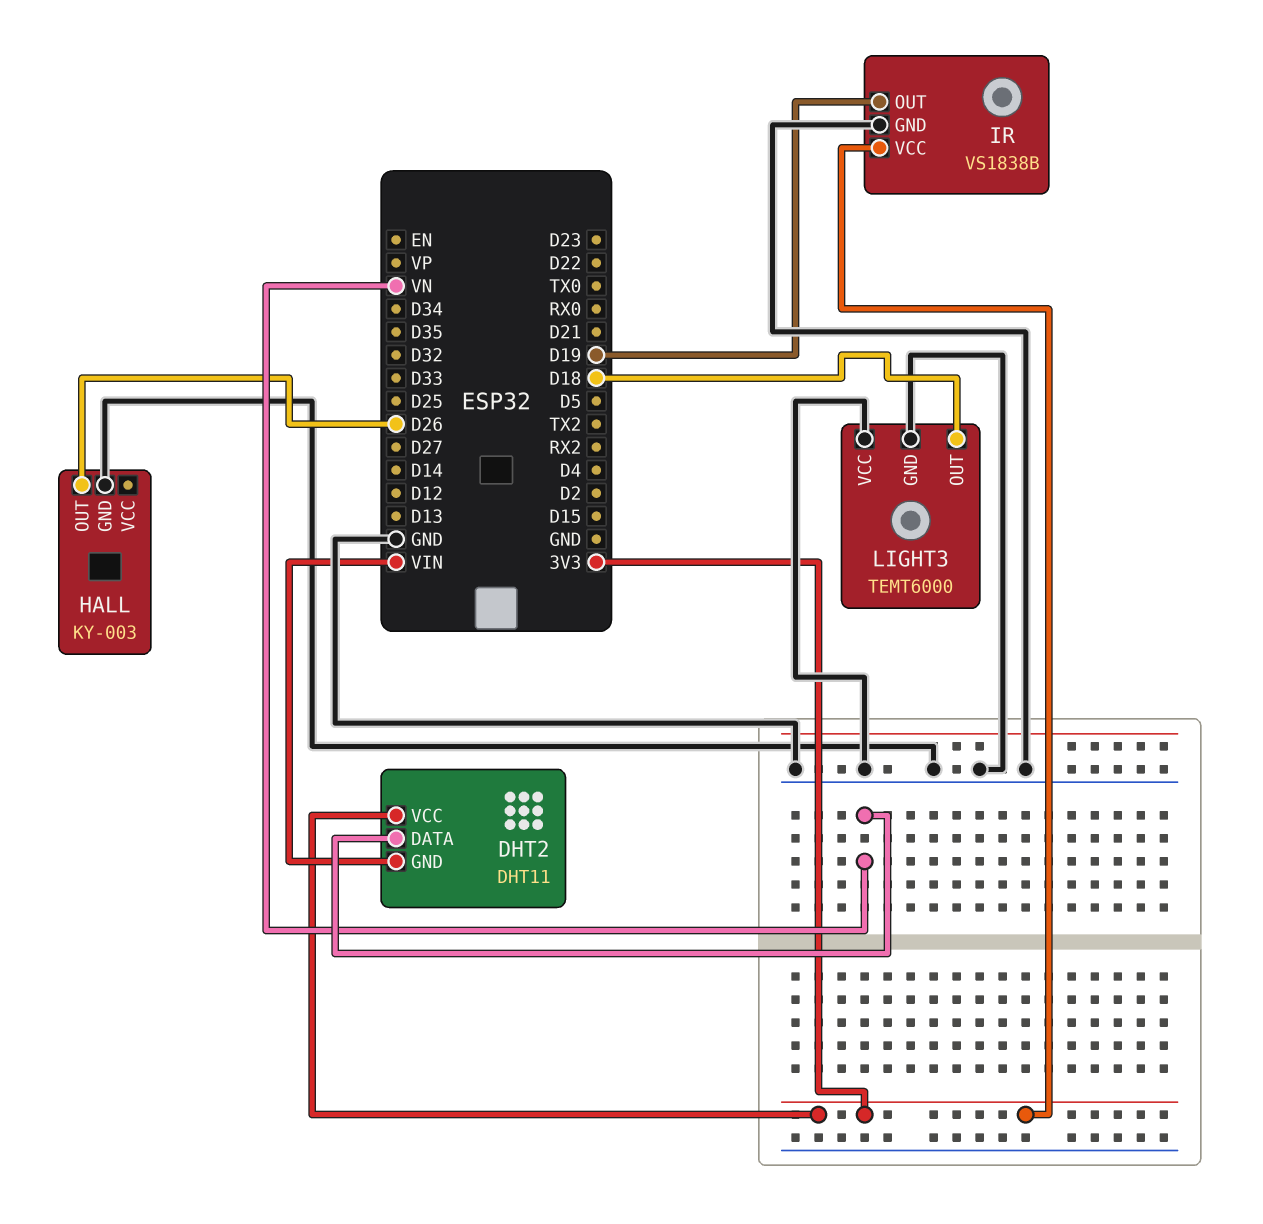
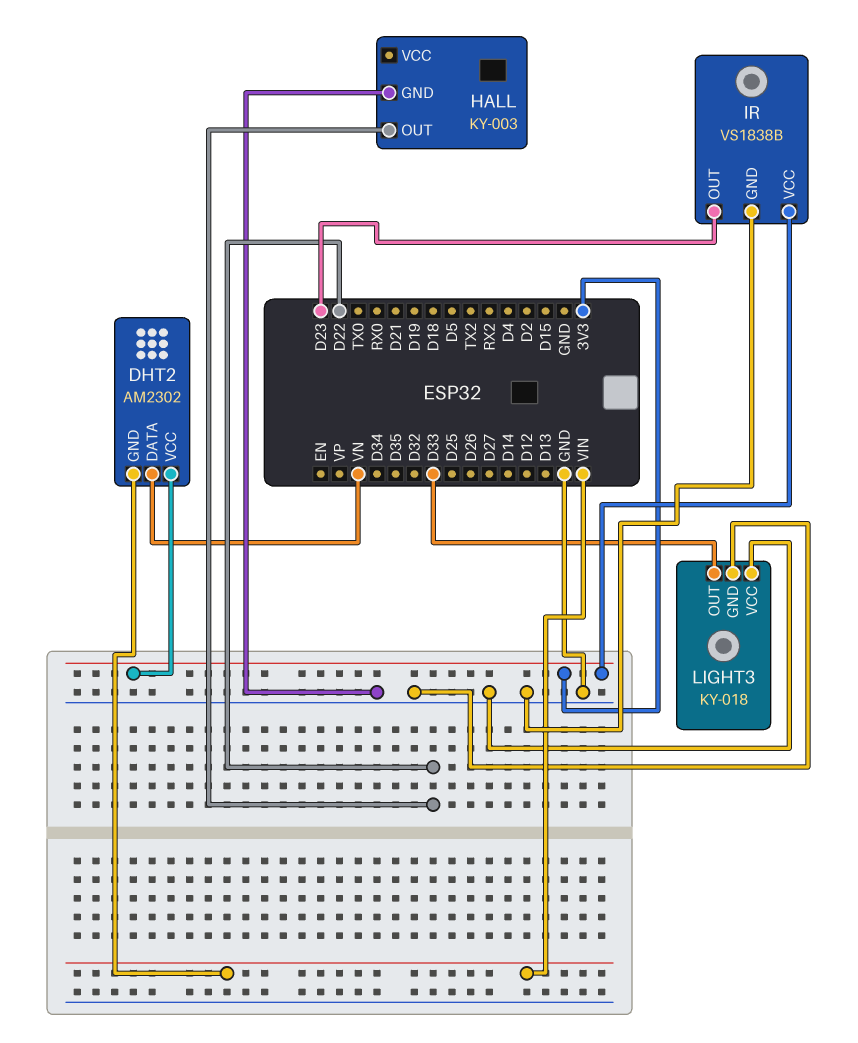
DHT2: DHT11 -> AM2302
HALL pin OUT: D26 -> D22
IR pin OUT: D19 -> D23
LIGHT3: TEMT6000 -> KY-018
LIGHT3 pin OUT: D18 -> D33

